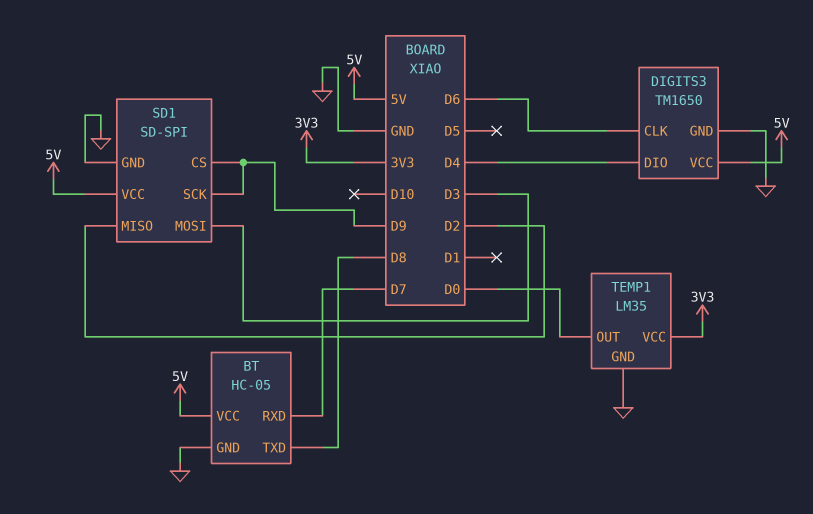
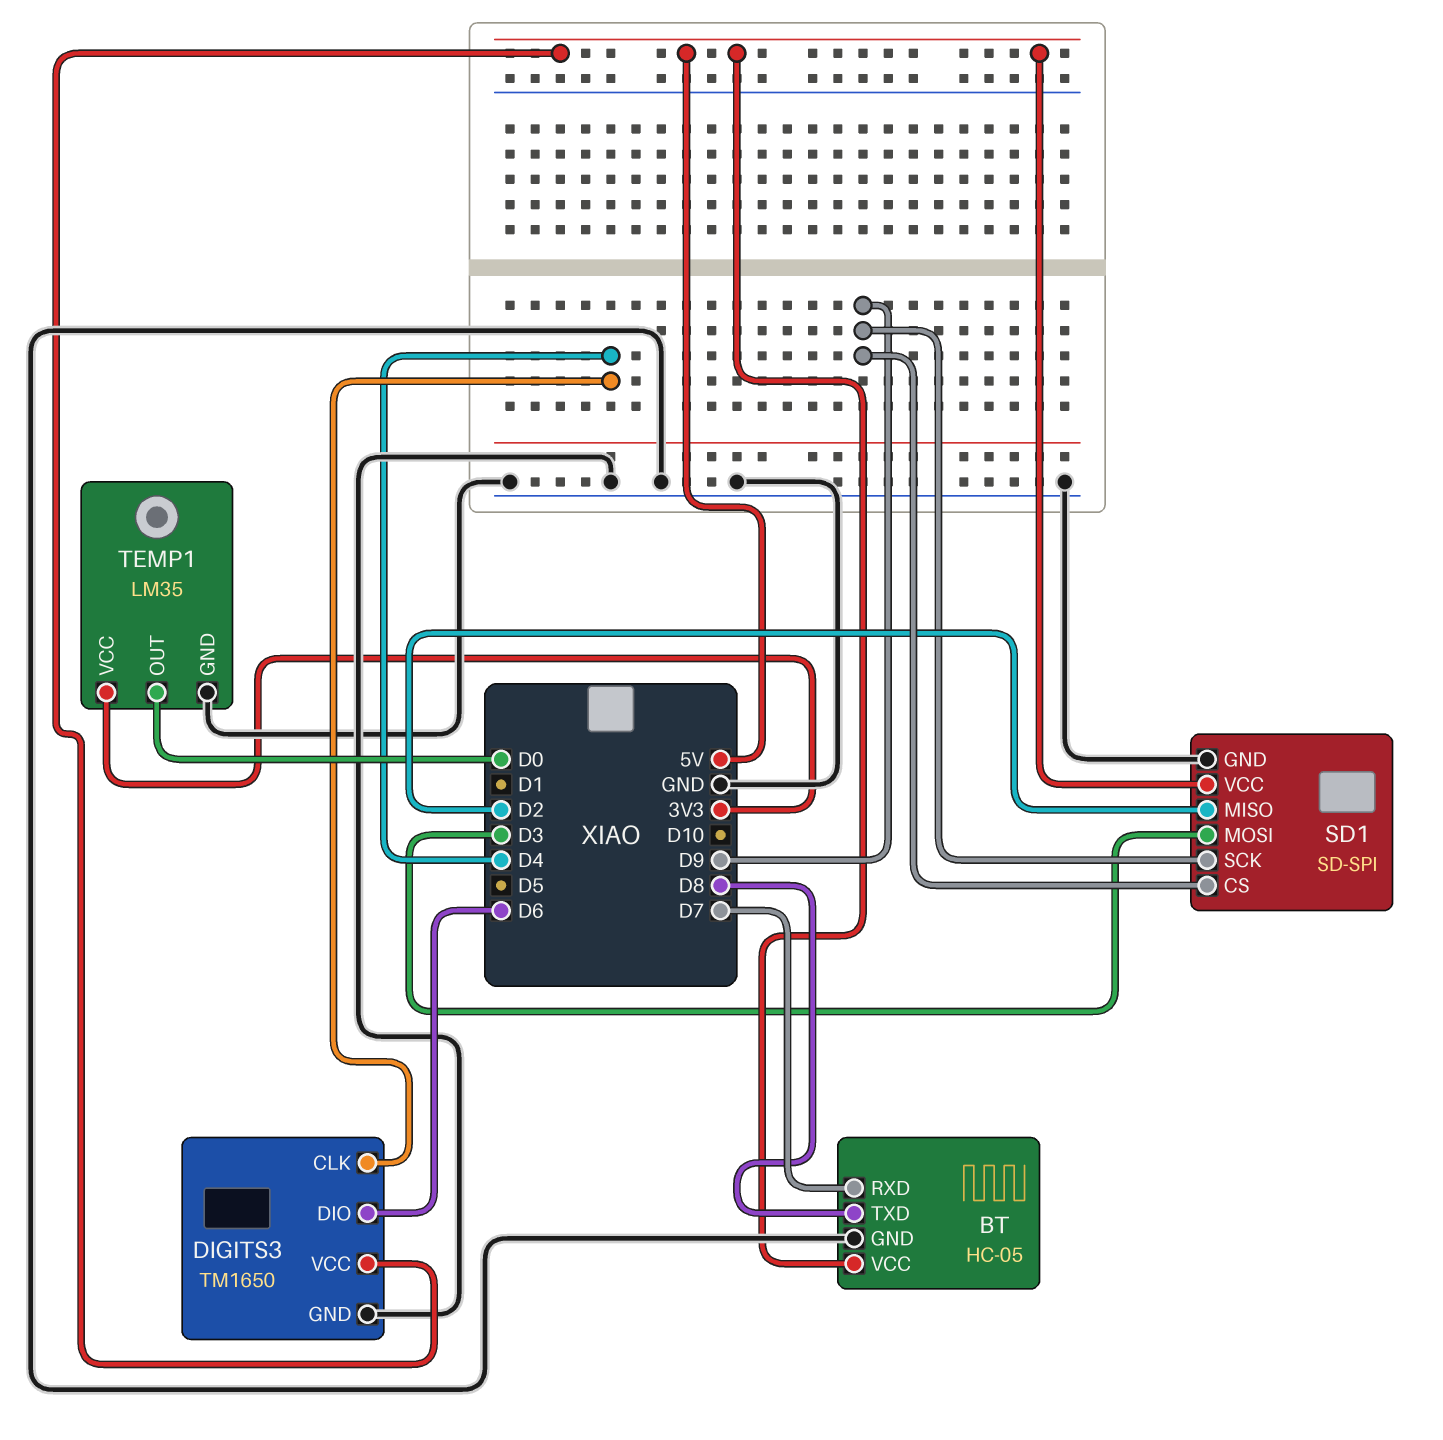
DIGITS3 pin CLK: D6 -> D4
DIGITS3 pin DIO: D4 -> D6

